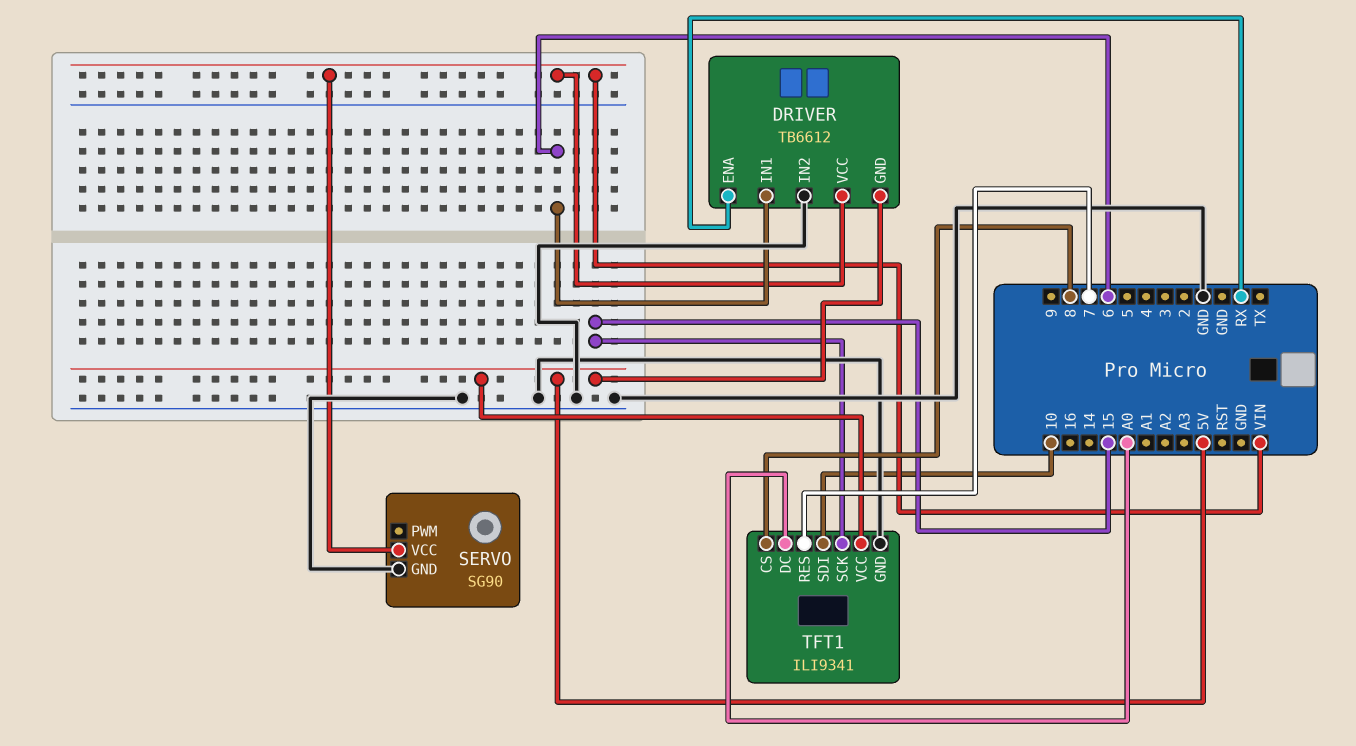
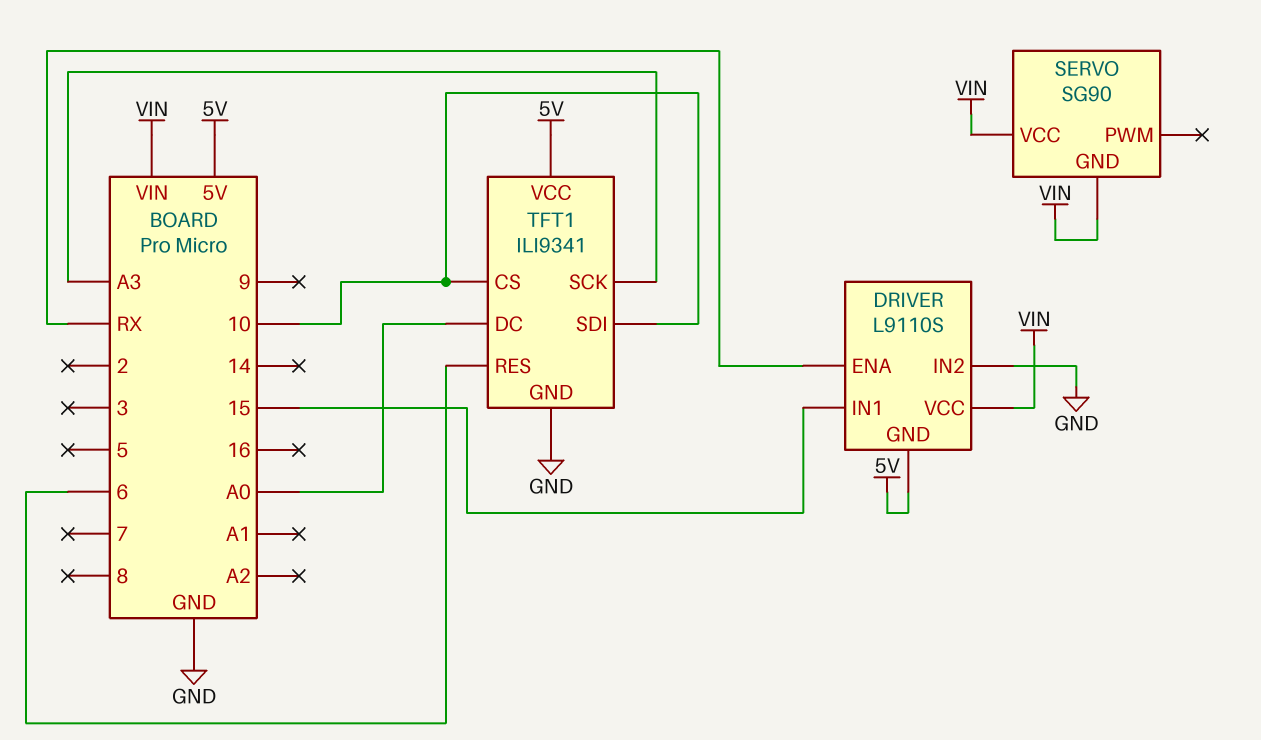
DRIVER: TB6612 -> L9110S
DRIVER pin IN1: 6 -> 15
SERVO pin GND: GND -> VIN
TFT1 pin CS: 8 -> 10
TFT1 pin RES: 7 -> 6
TFT1 pin SCK: 15 -> A3

